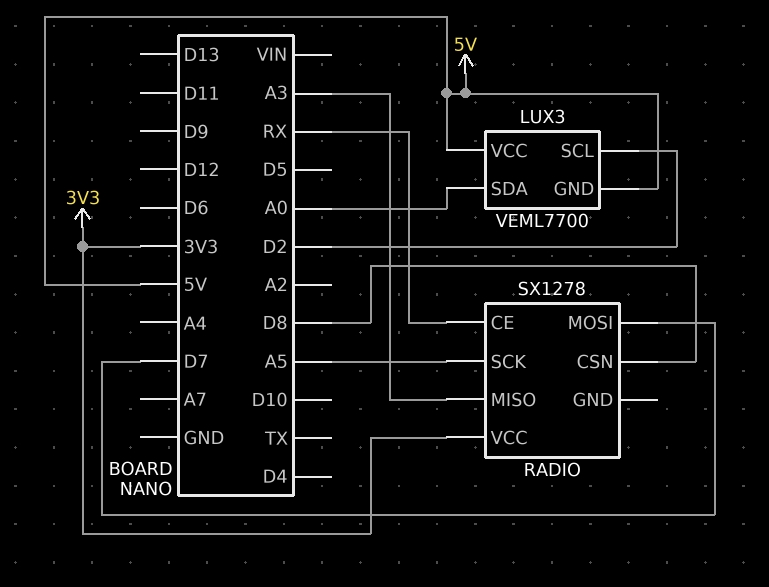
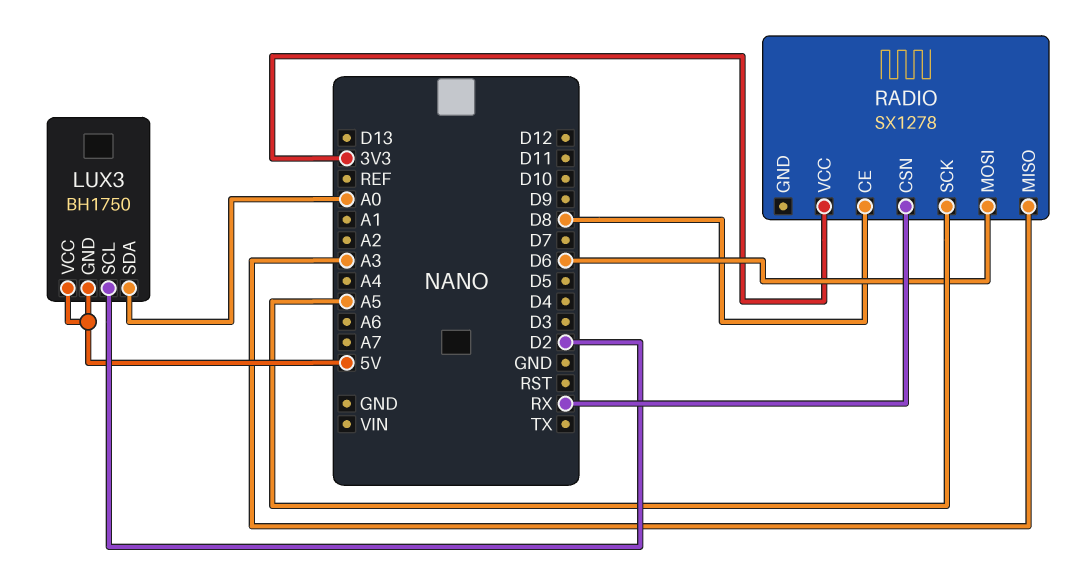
LUX3: VEML7700 -> BH1750
RADIO pin CE: RX -> D8
RADIO pin CSN: D8 -> RX
RADIO pin MOSI: D7 -> D6

